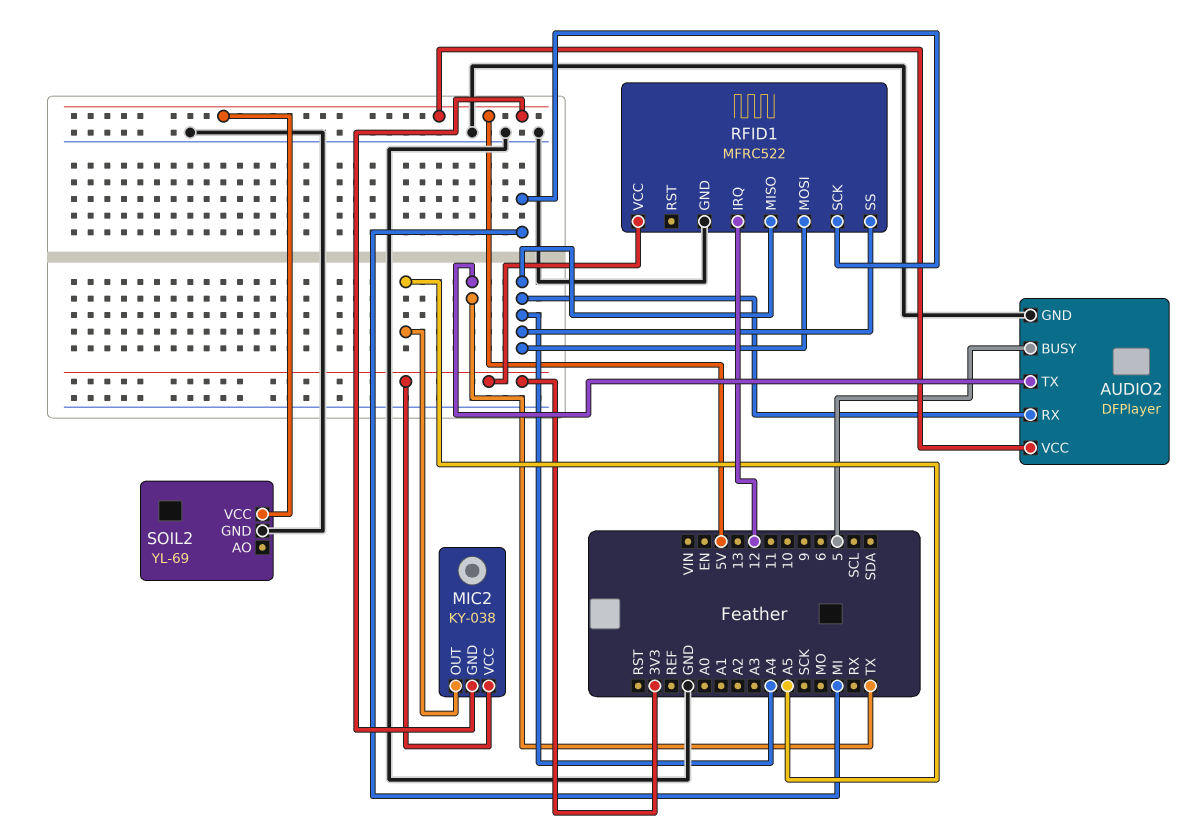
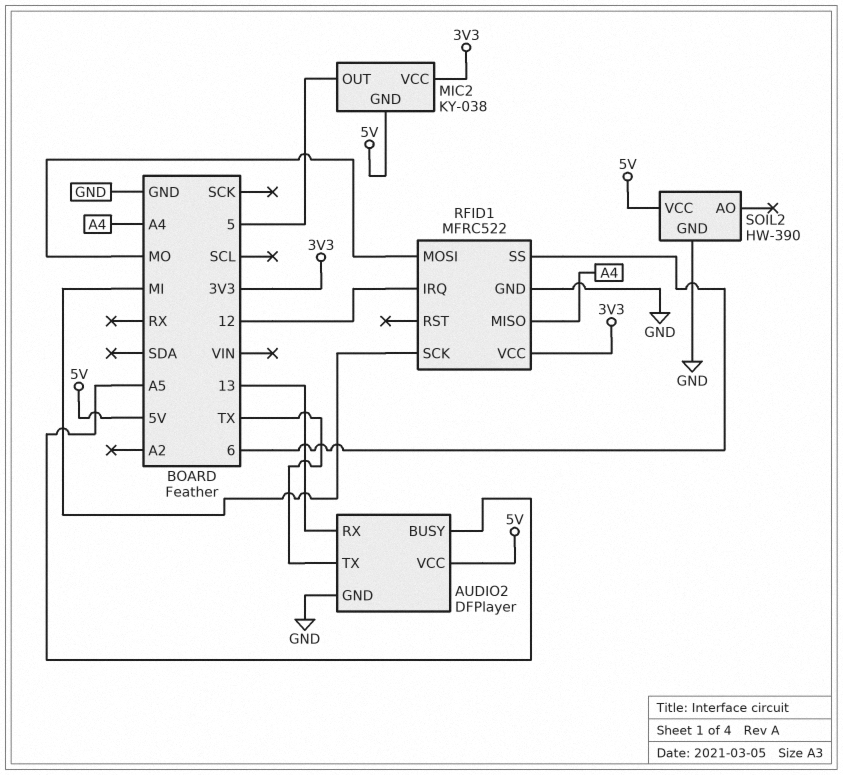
AUDIO2 pin BUSY: 5 -> A5
AUDIO2 pin RX: A4 -> 13
MIC2 pin OUT: A5 -> 5
RFID1 pin MOSI: A4 -> MO
RFID1 pin SS: A4 -> 6
SOIL2: YL-69 -> HW-390

